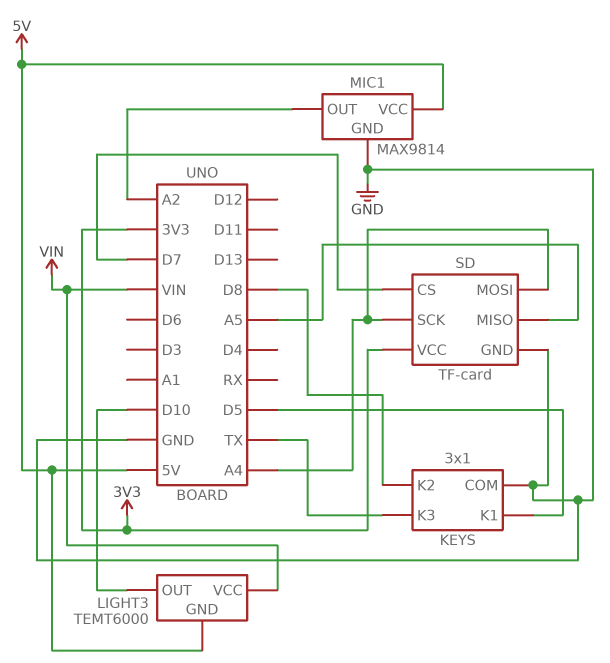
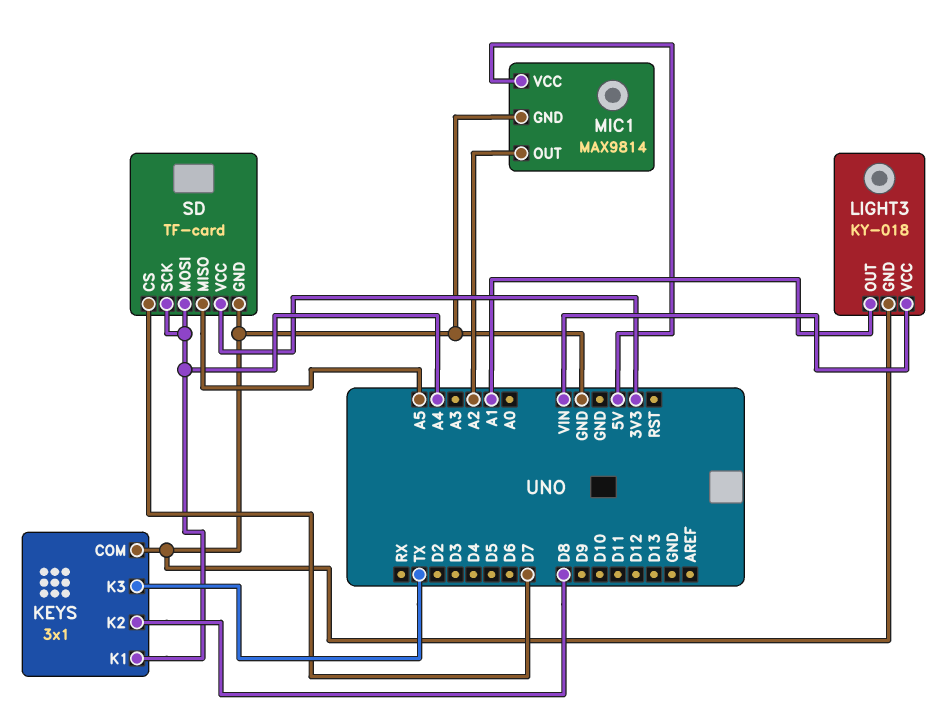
KEYS pin K1: D5 -> A4
LIGHT3: TEMT6000 -> KY-018
LIGHT3 pin GND: 5V -> GND
LIGHT3 pin OUT: D10 -> A1

